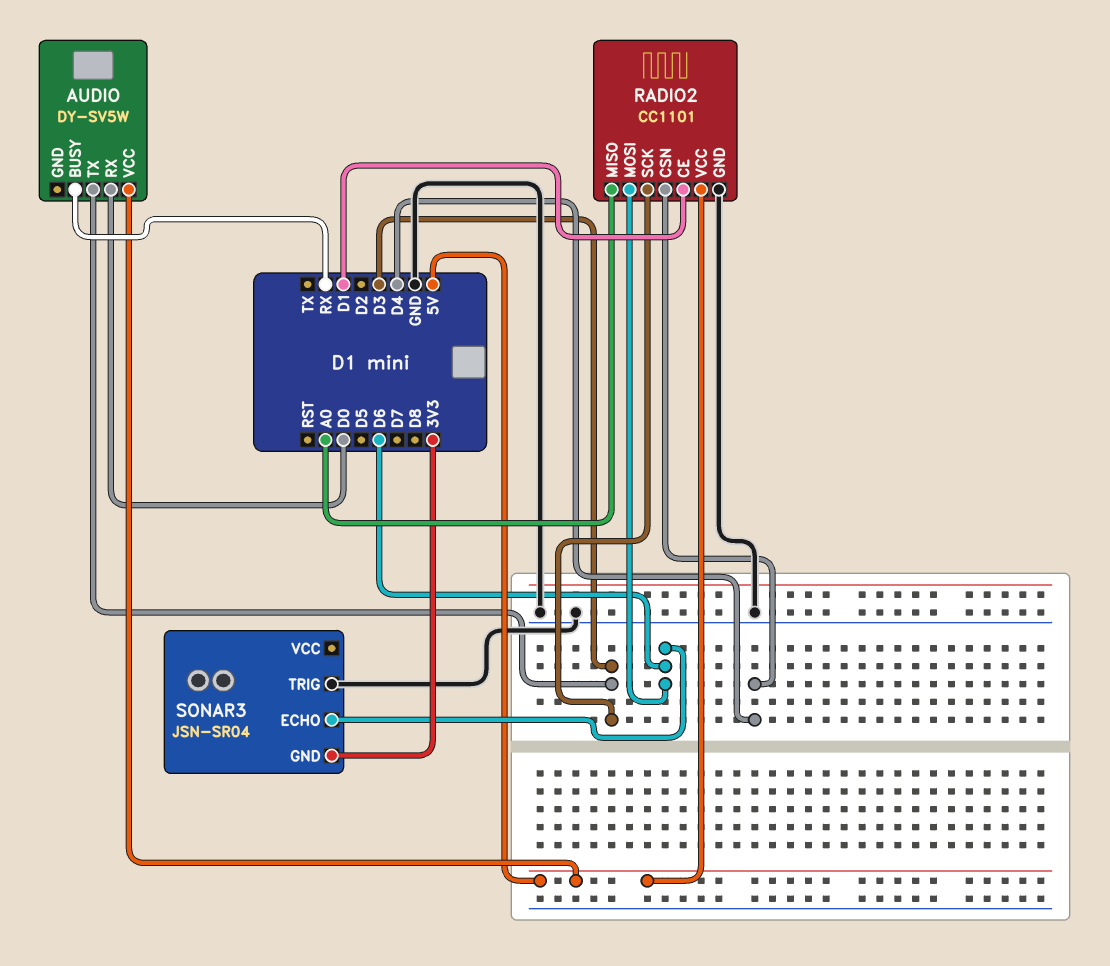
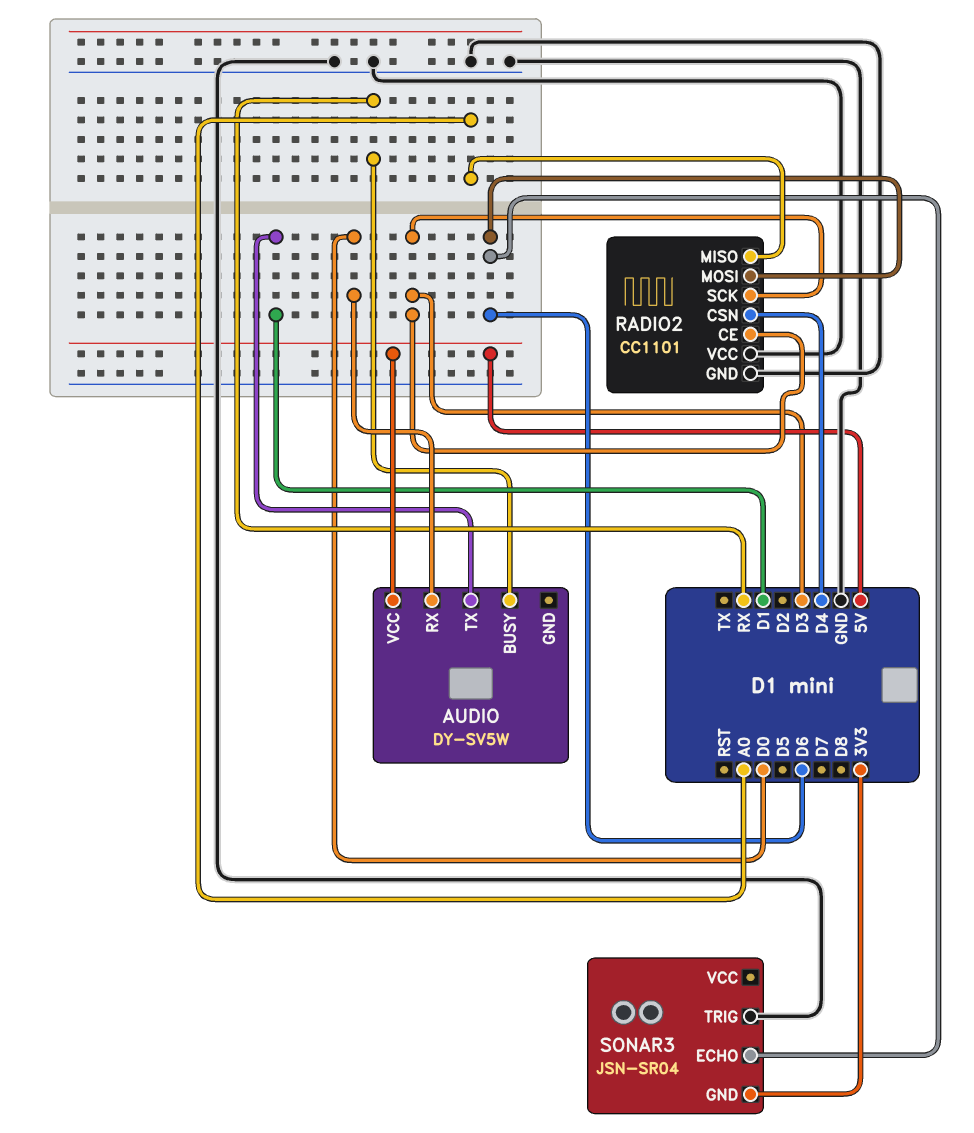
AUDIO pin TX: D3 -> D1
RADIO2 pin CE: D1 -> D3
RADIO2 pin VCC: 5V -> GND

